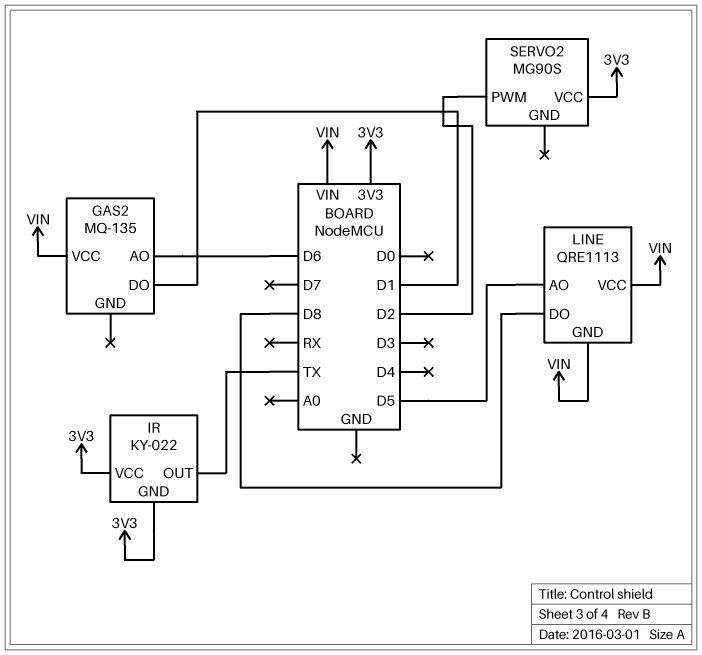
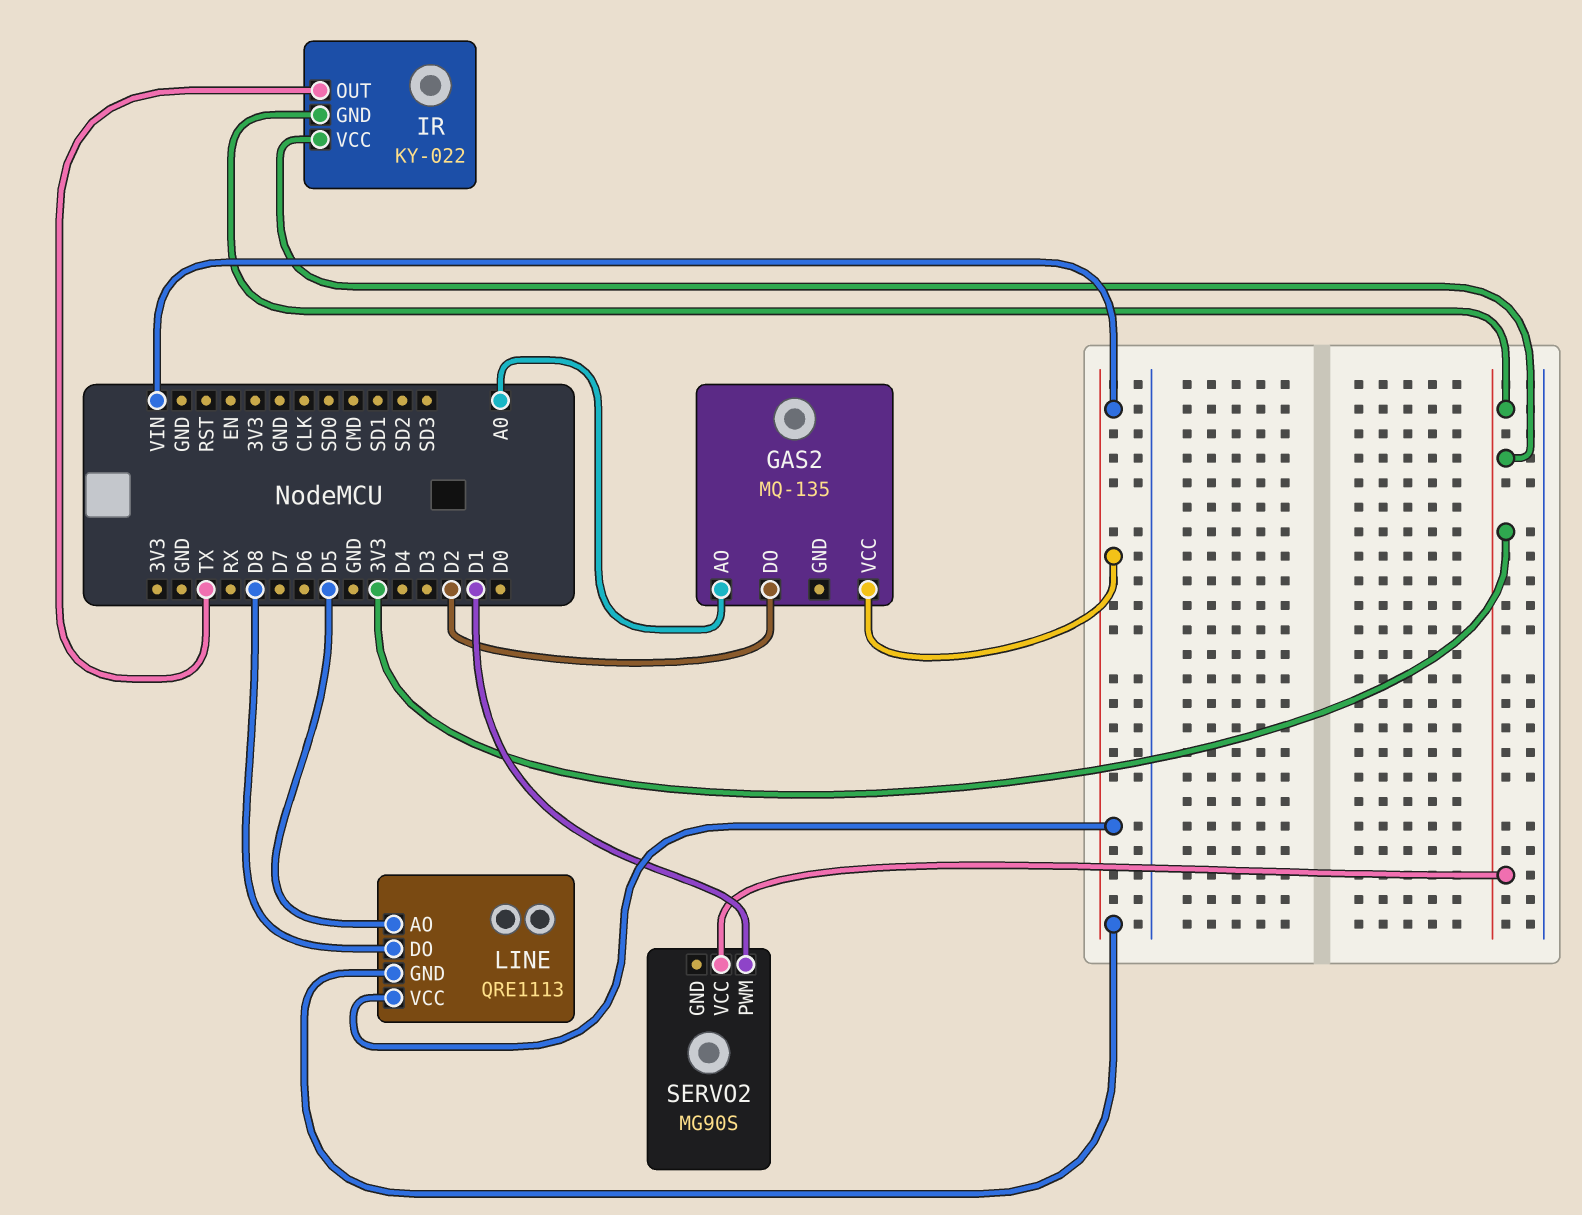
GAS2 pin AO: D6 -> A0
GAS2 pin DO: D1 -> D2
SERVO2 pin PWM: D2 -> D1

